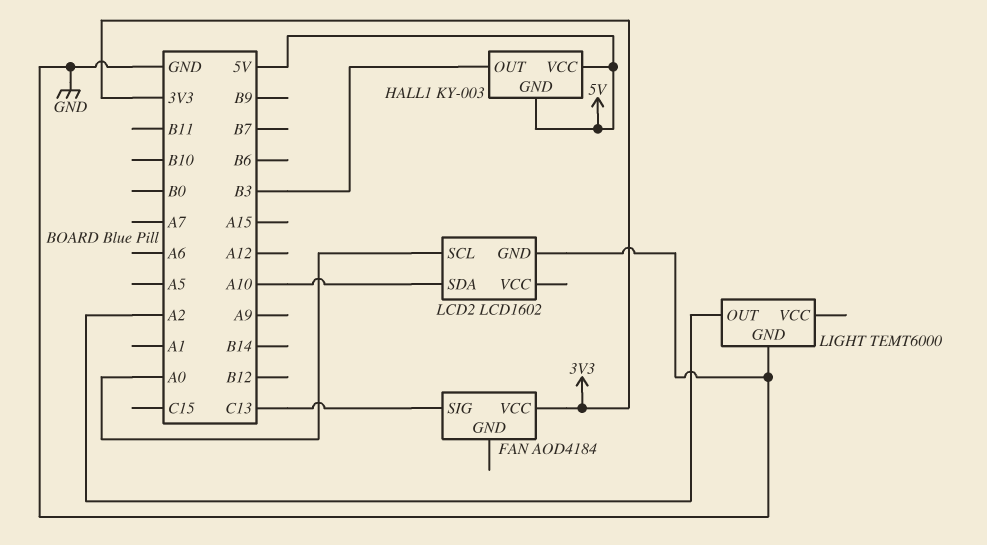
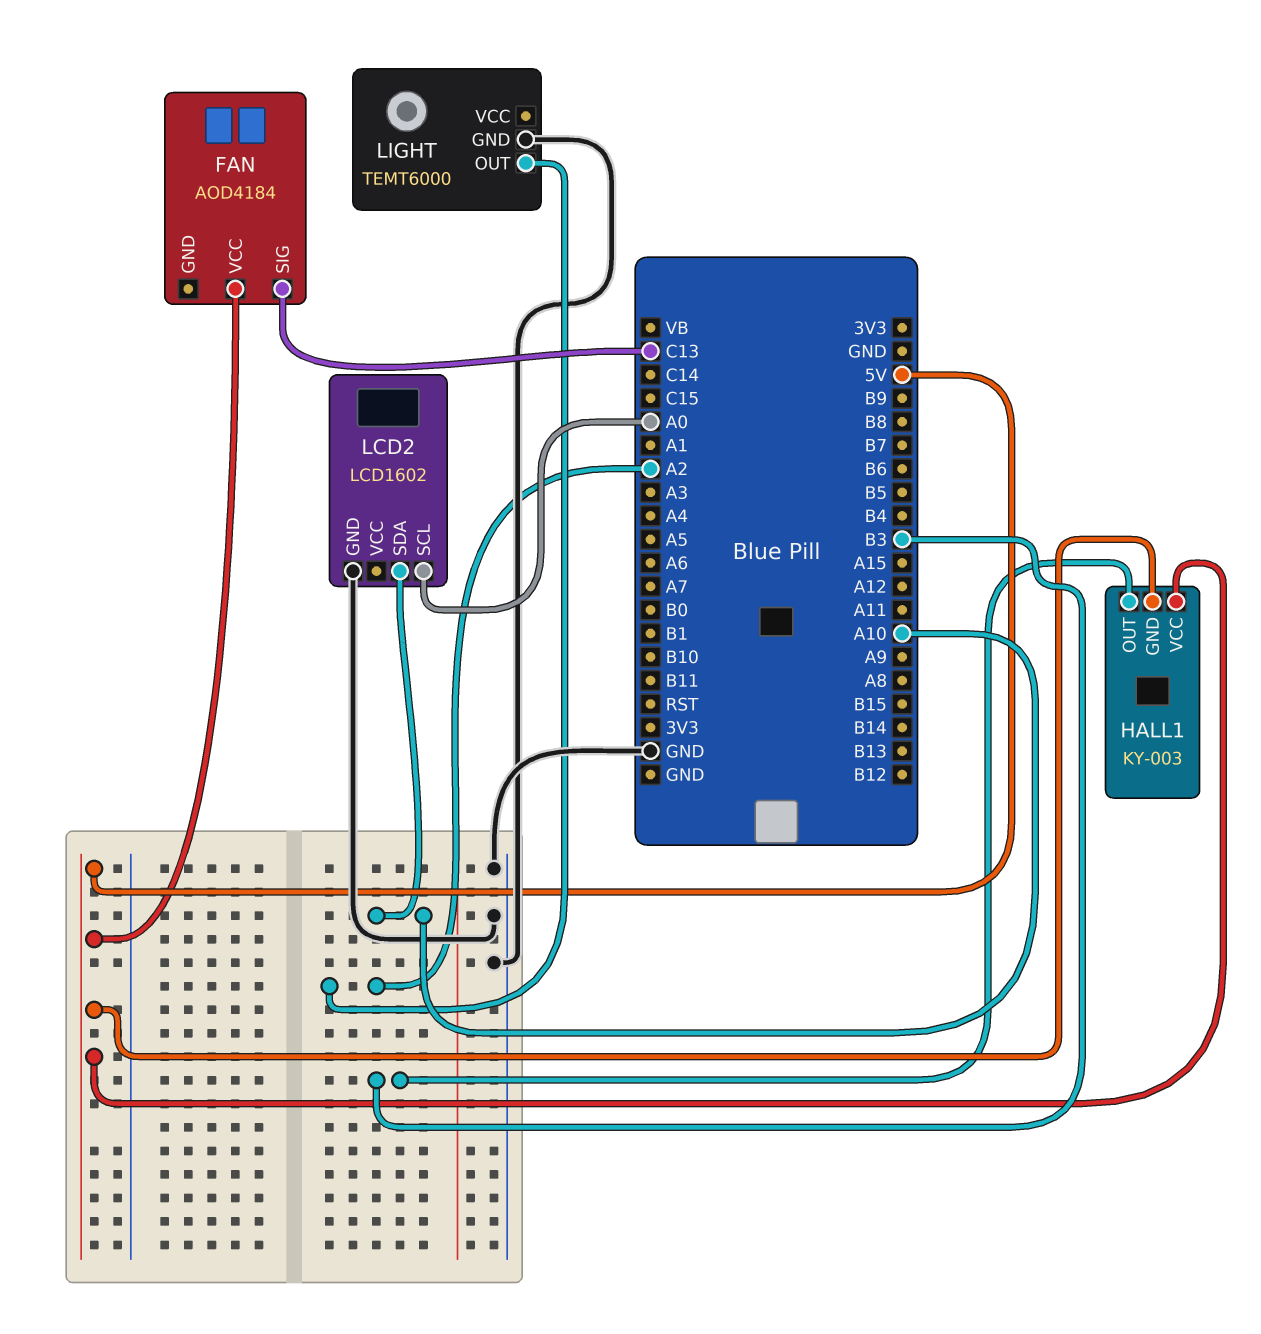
FAN pin VCC: 3V3 -> 5V

